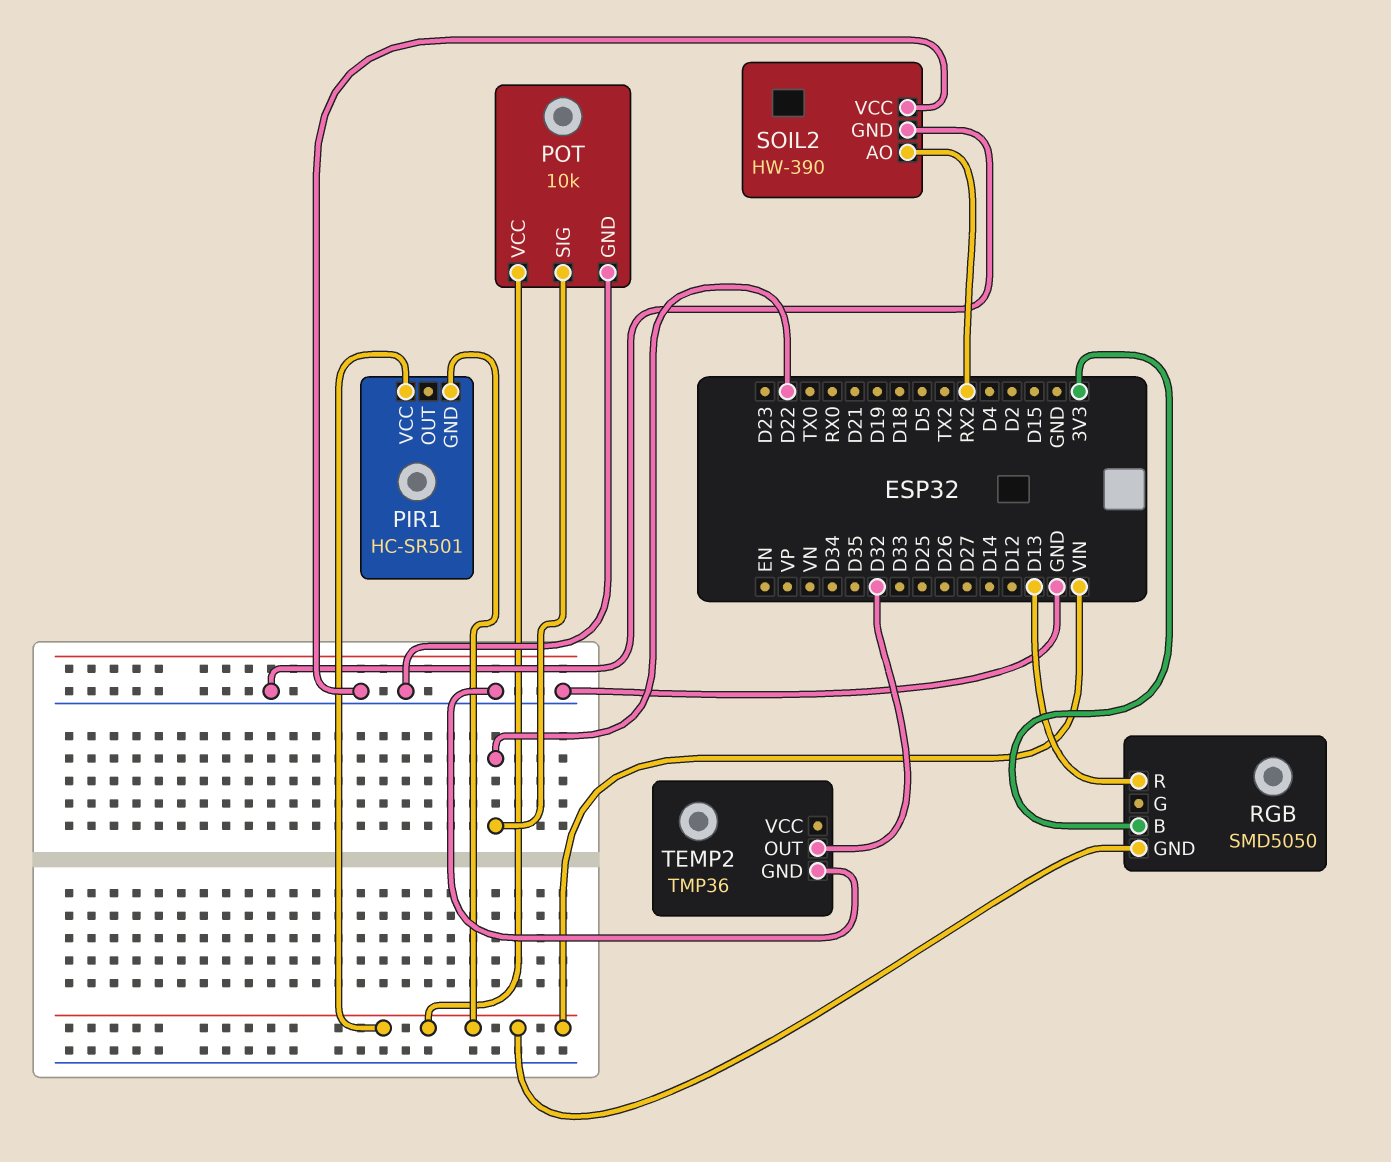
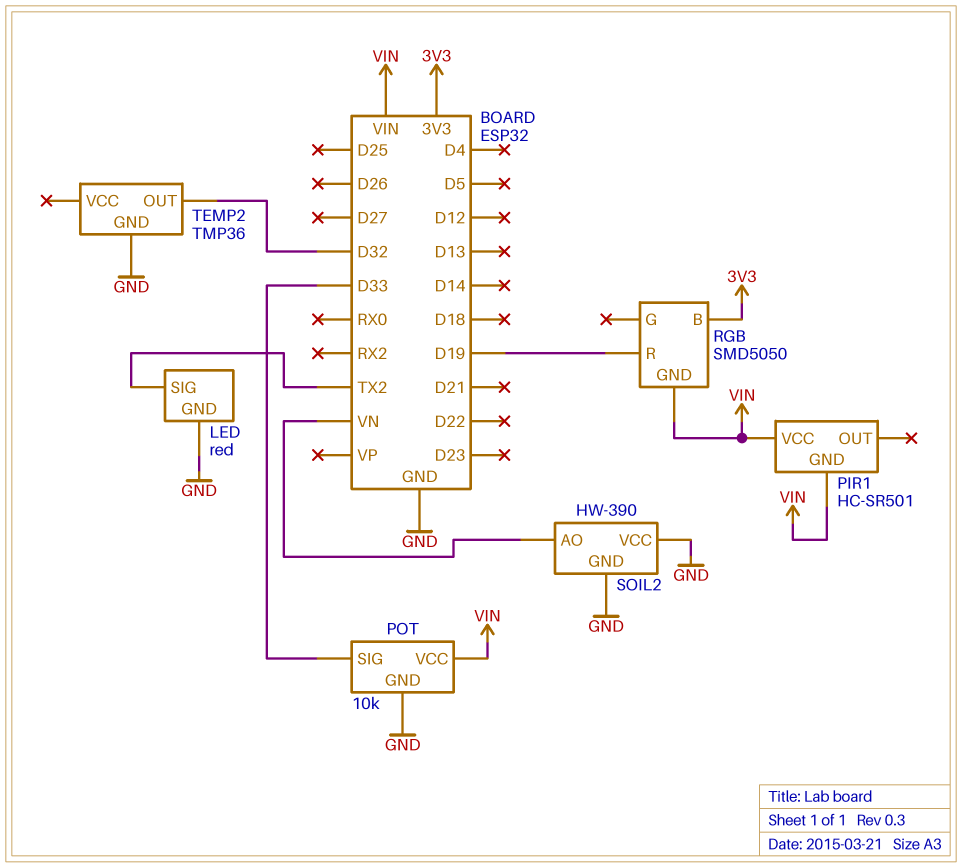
LED: none -> red
LED pin GND: none -> GND
LED pin SIG: none -> TX2
POT pin SIG: D22 -> D33
RGB pin R: D13 -> D19
SOIL2 pin AO: RX2 -> VN

